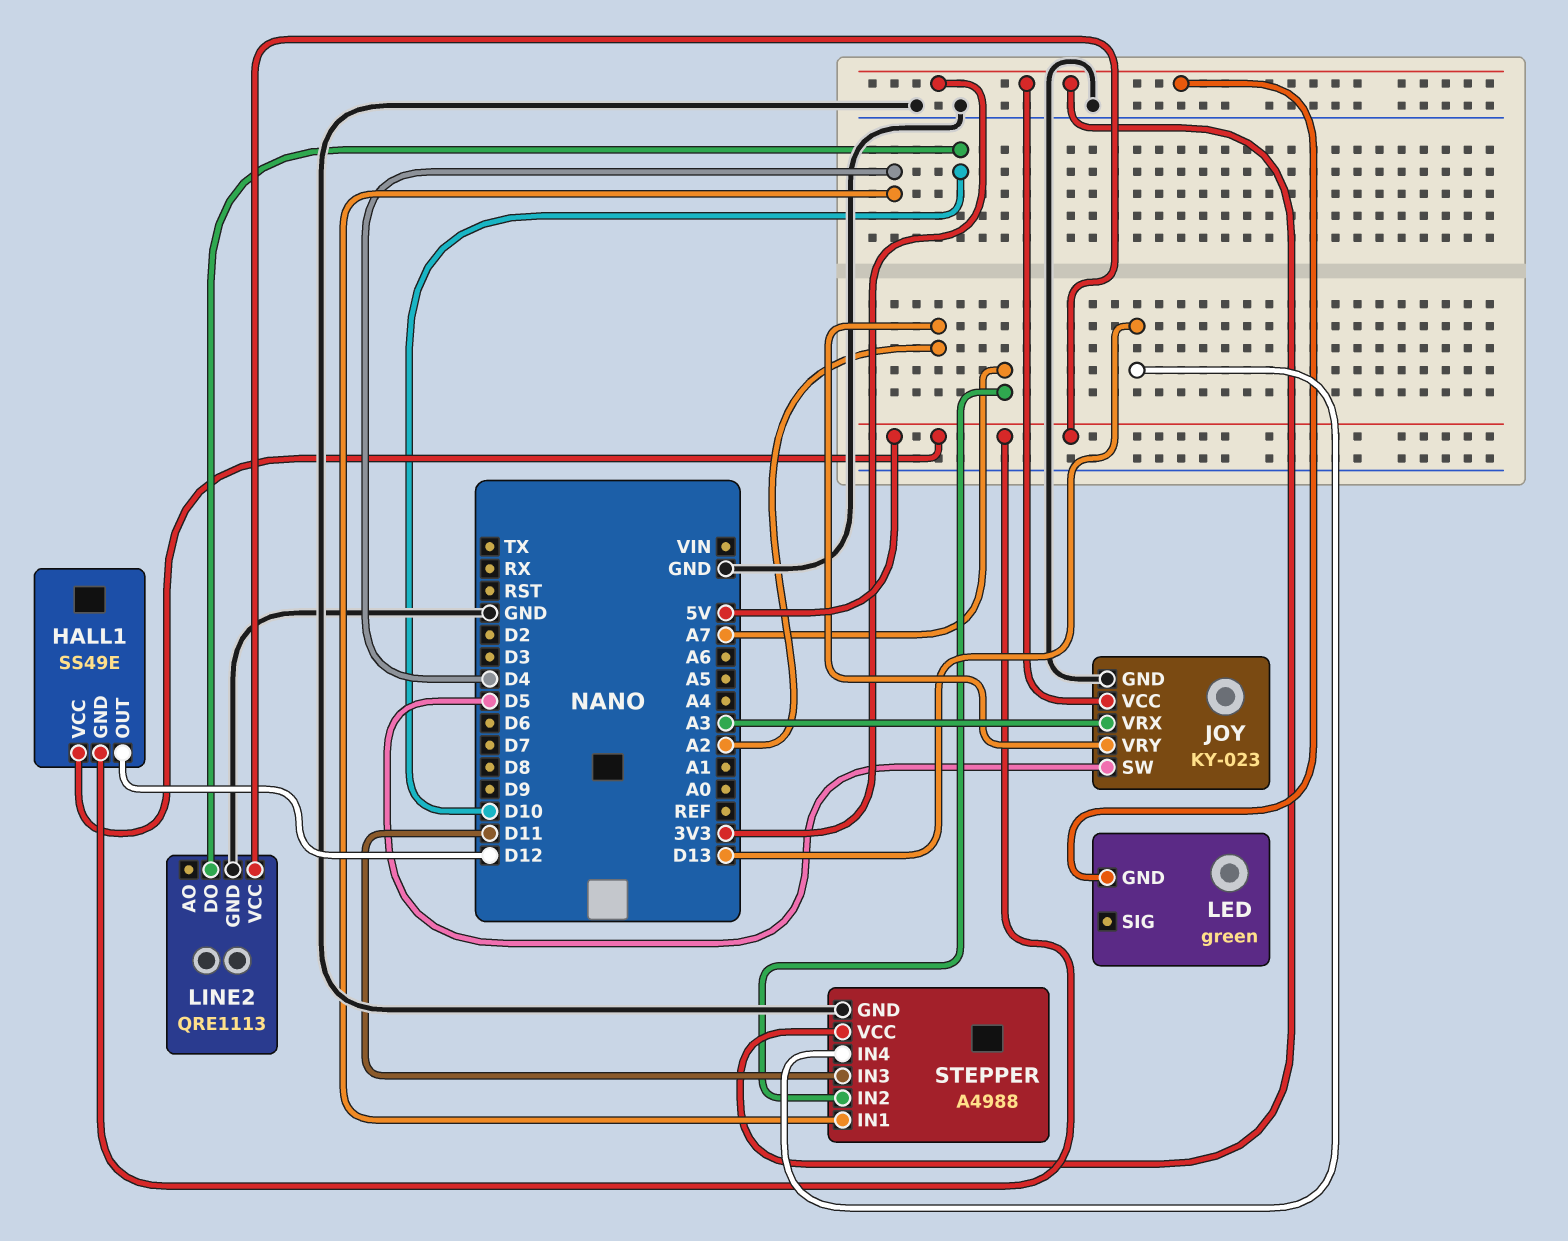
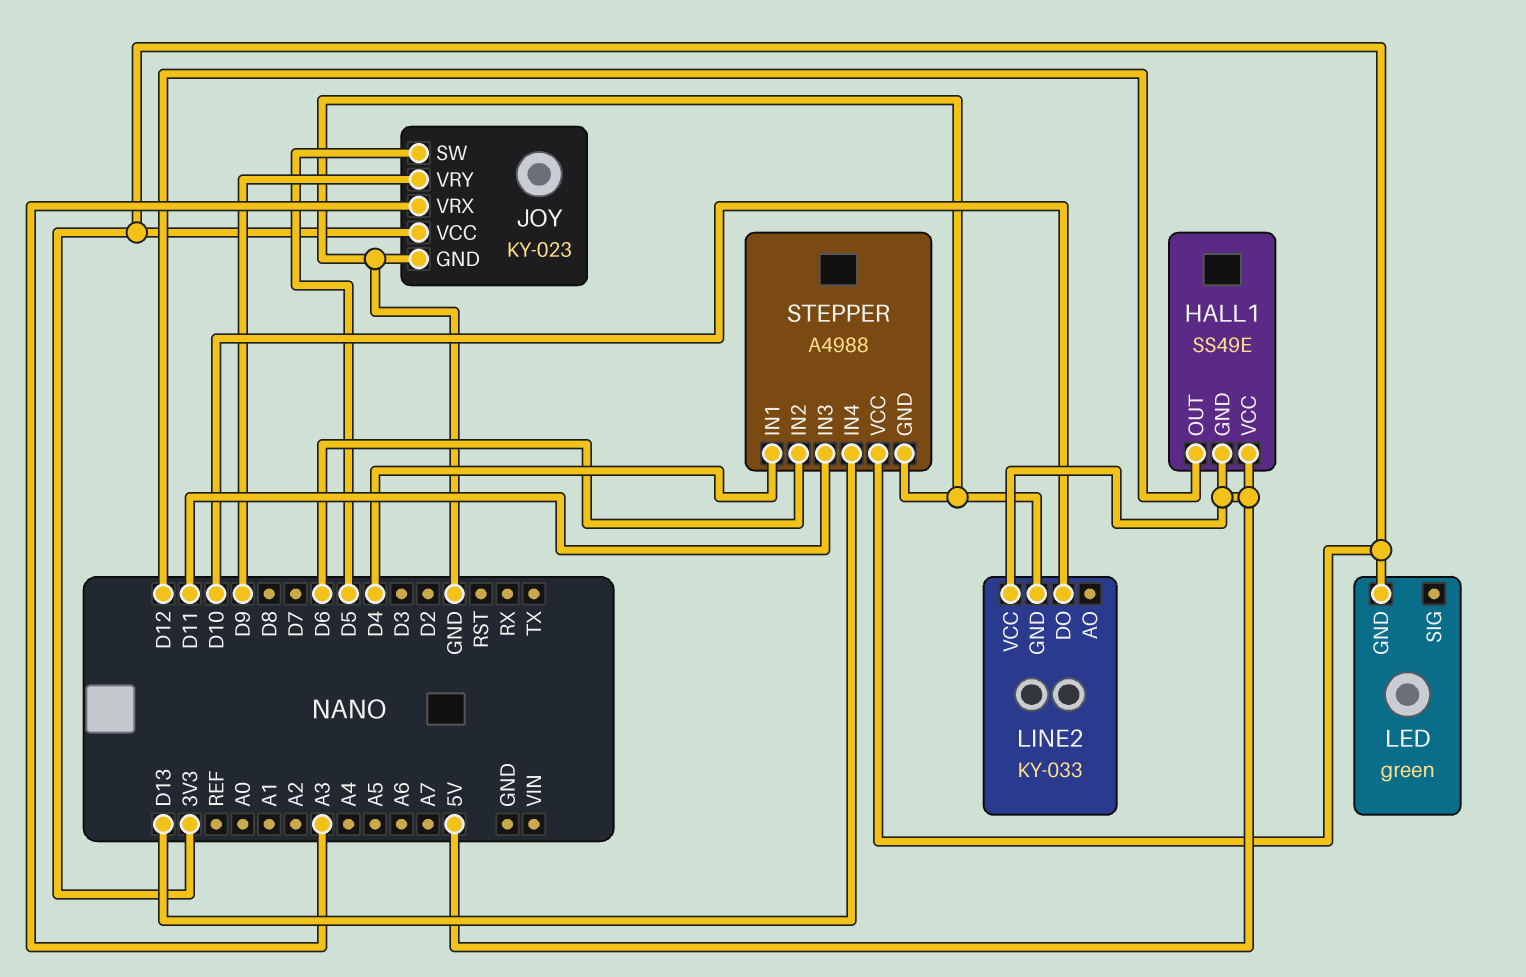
JOY pin VRY: A2 -> D9
LINE2: QRE1113 -> KY-033
STEPPER pin IN2: A7 -> D6

